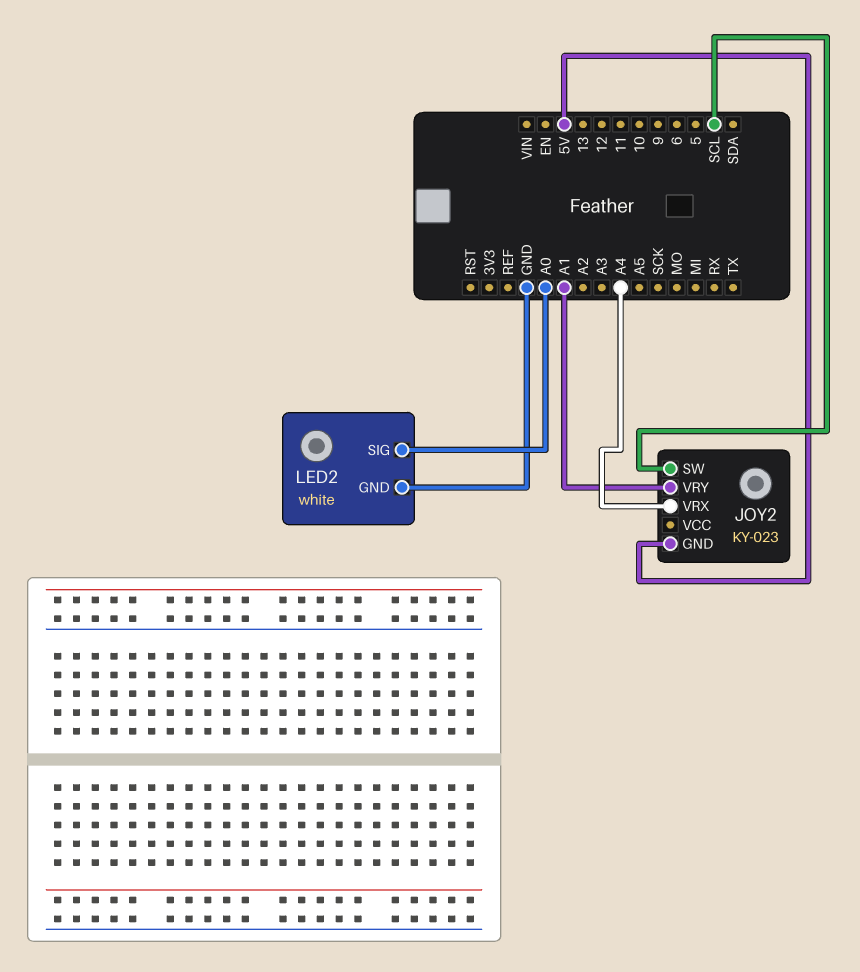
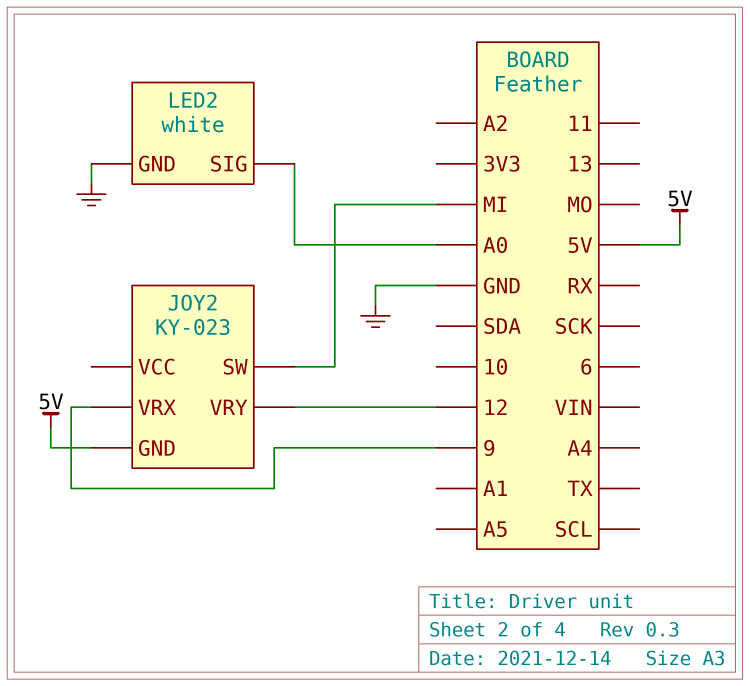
JOY2 pin SW: SCL -> MI
JOY2 pin VRX: A4 -> 9
JOY2 pin VRY: A1 -> 12

